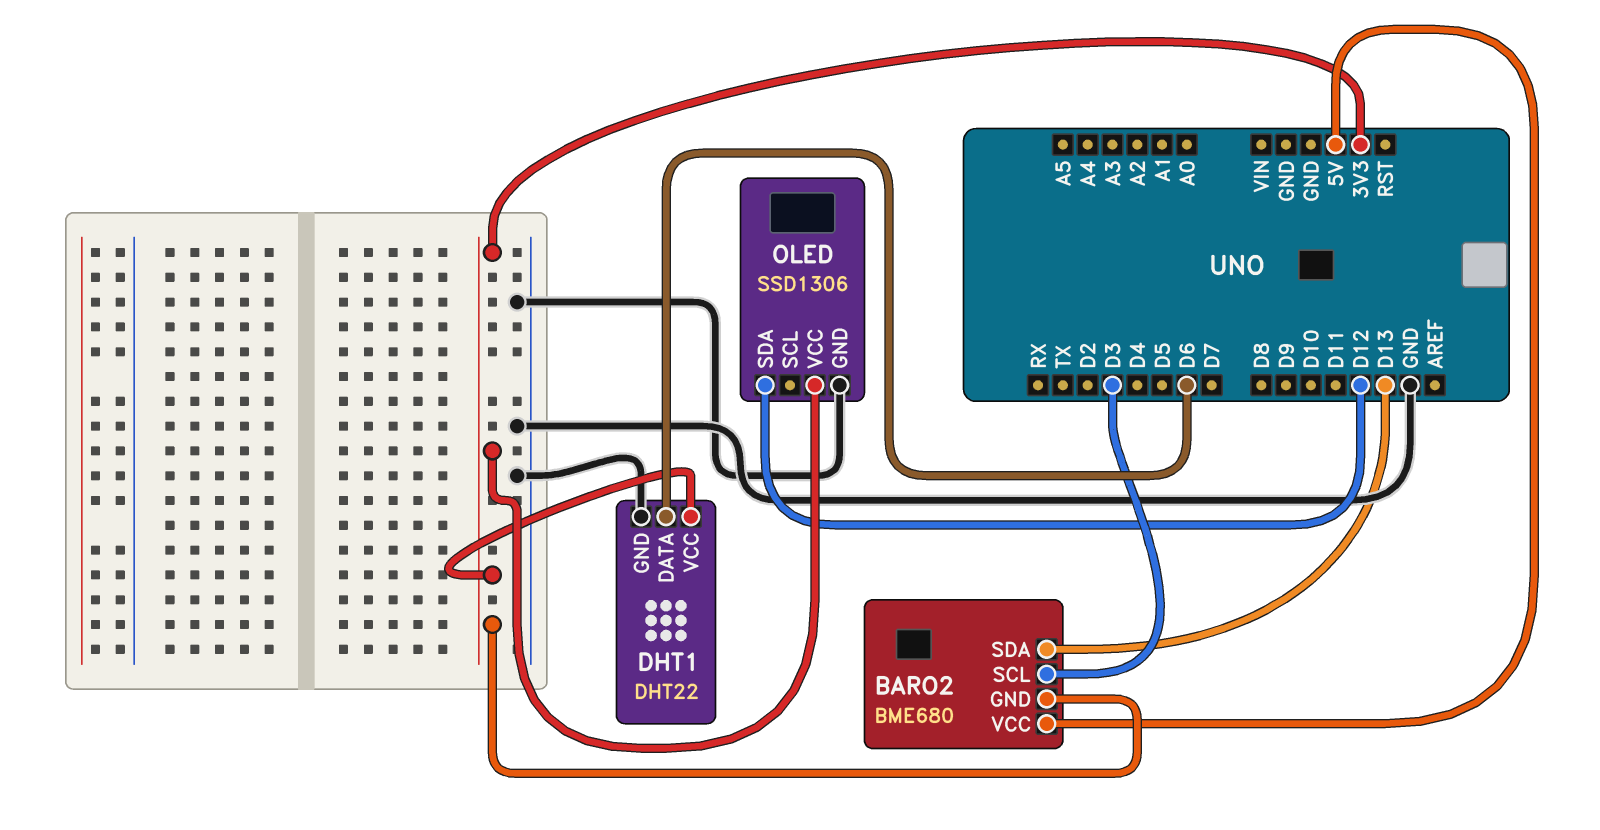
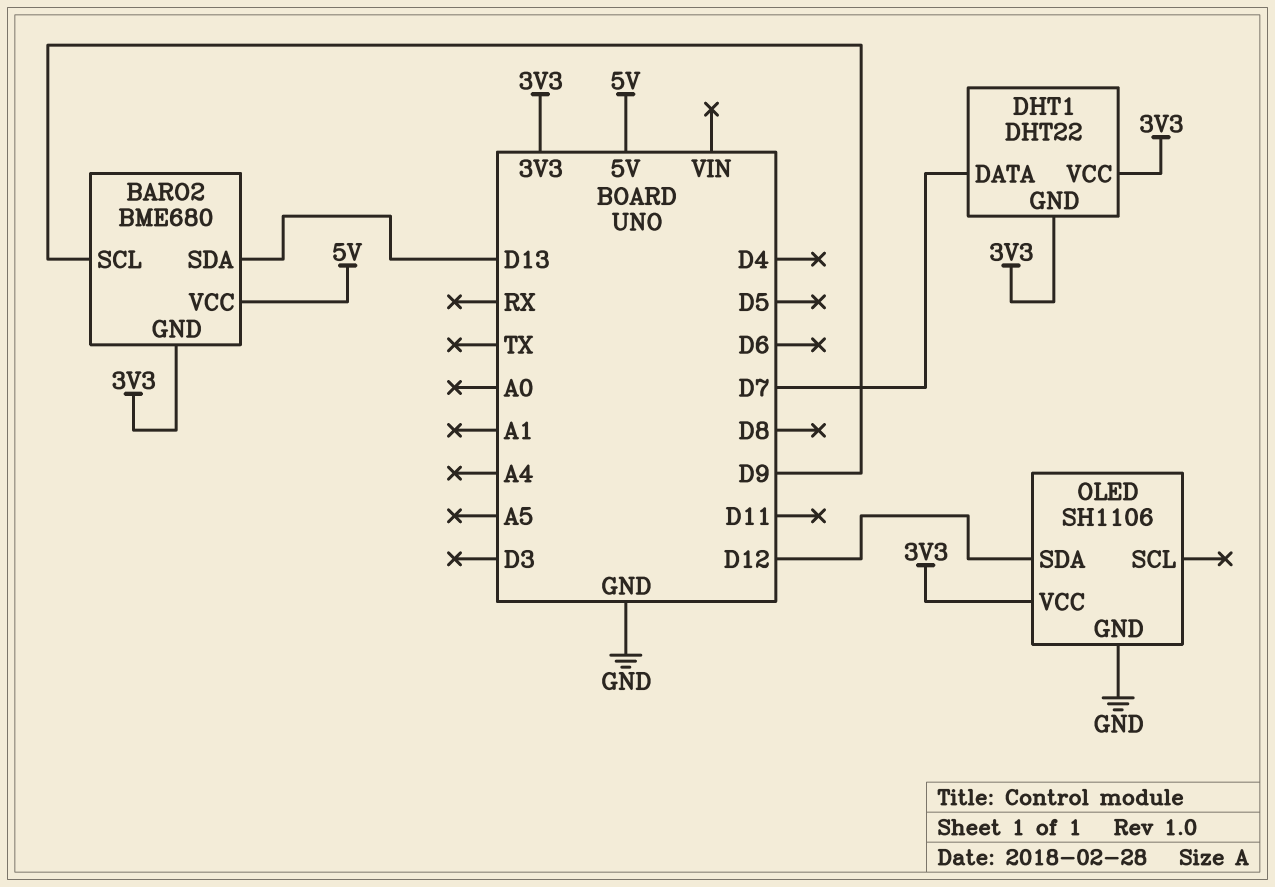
BARO2 pin SCL: D3 -> D9
DHT1 pin DATA: D6 -> D7
DHT1 pin GND: GND -> 3V3
OLED: SSD1306 -> SH1106

